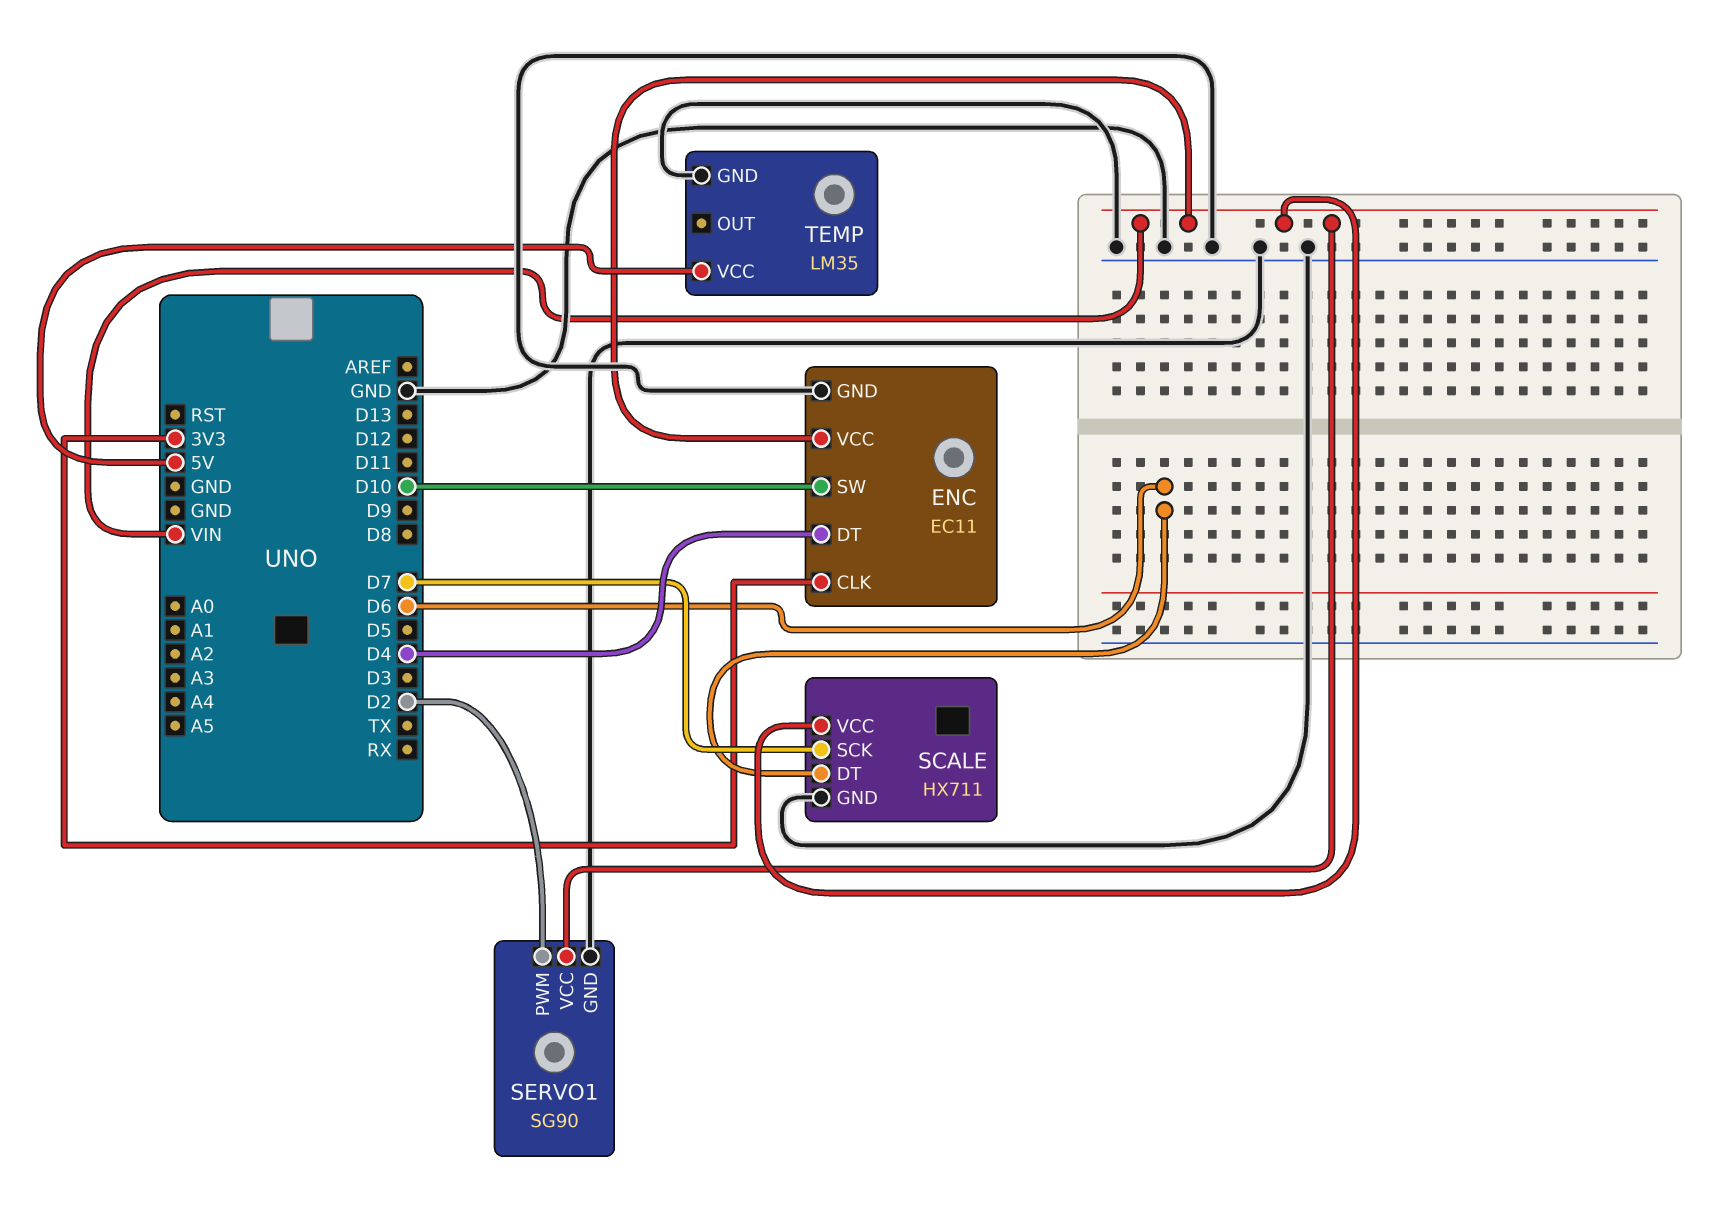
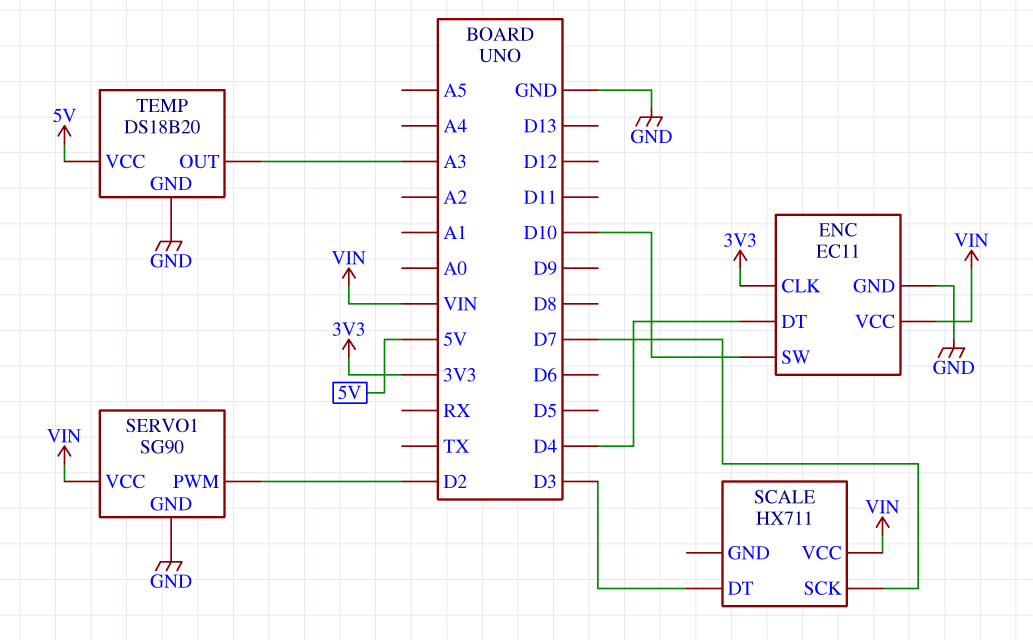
SCALE pin DT: D6 -> D3
SCALE pin GND: GND -> none
TEMP: LM35 -> DS18B20
TEMP pin OUT: none -> A3

